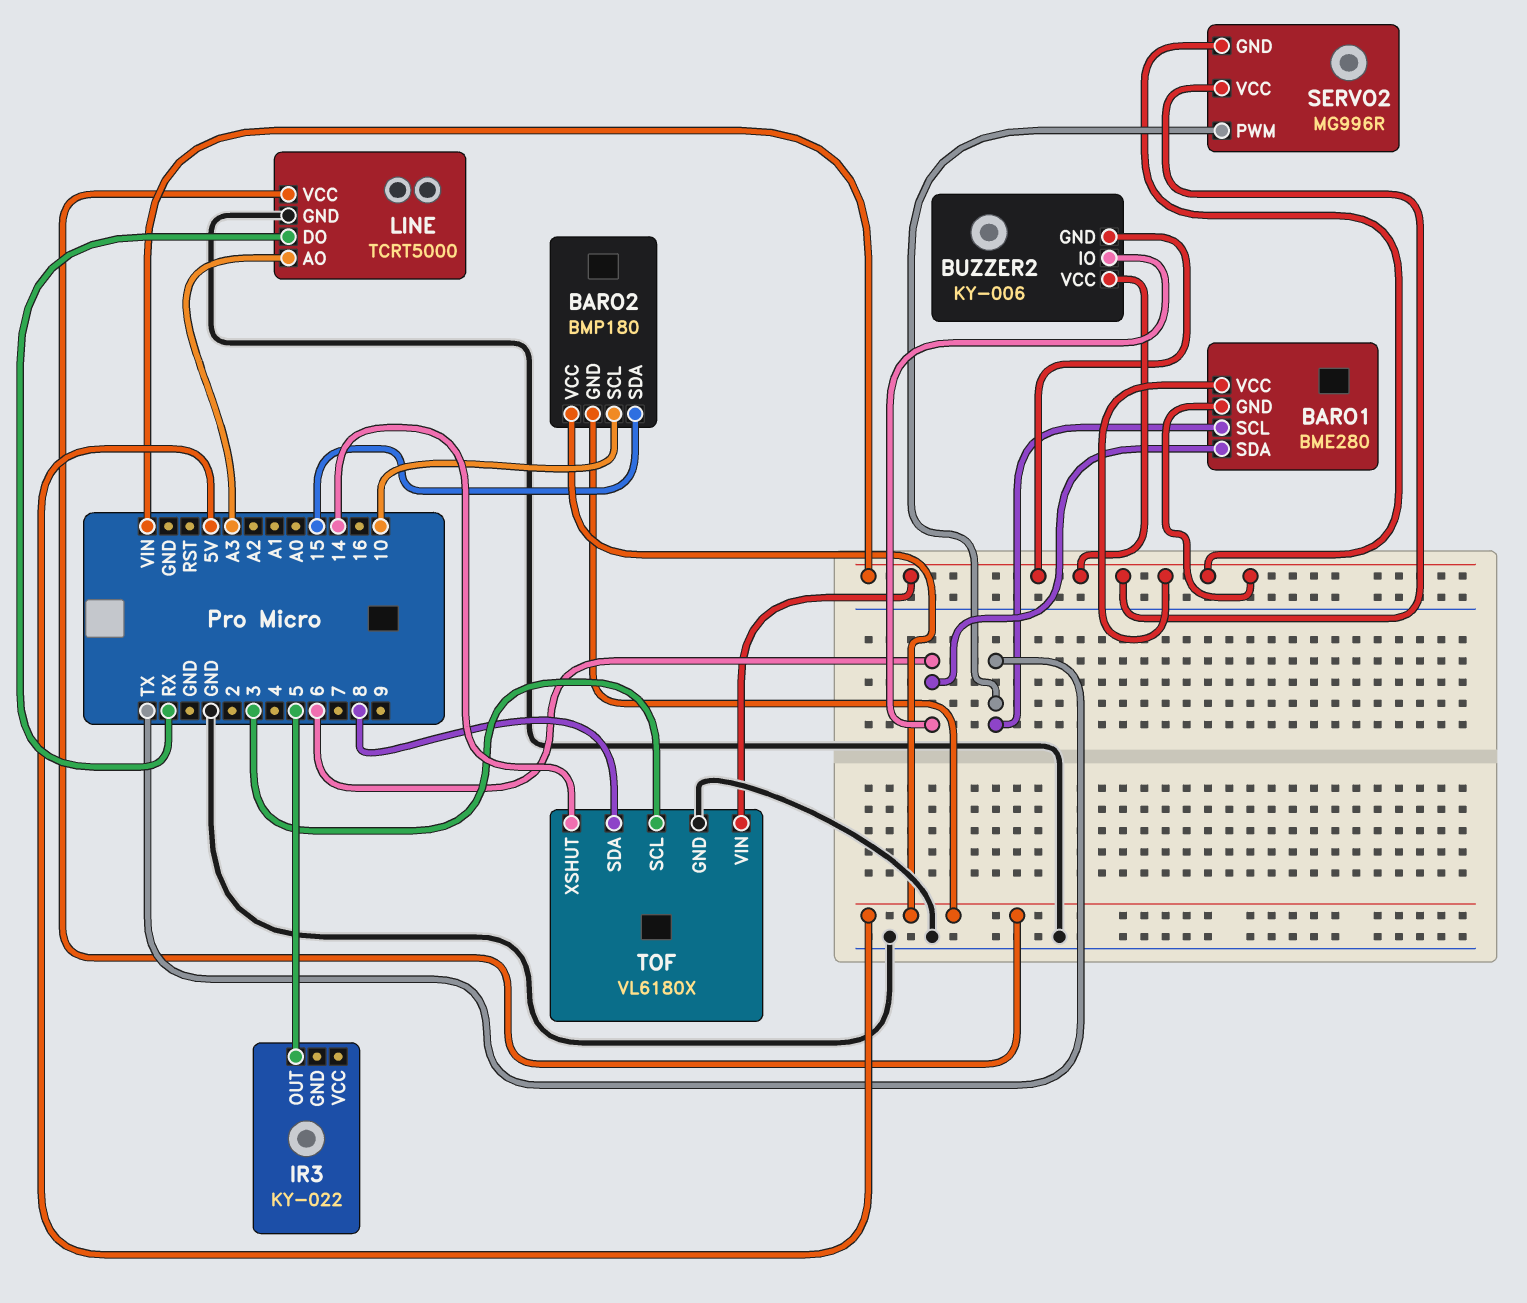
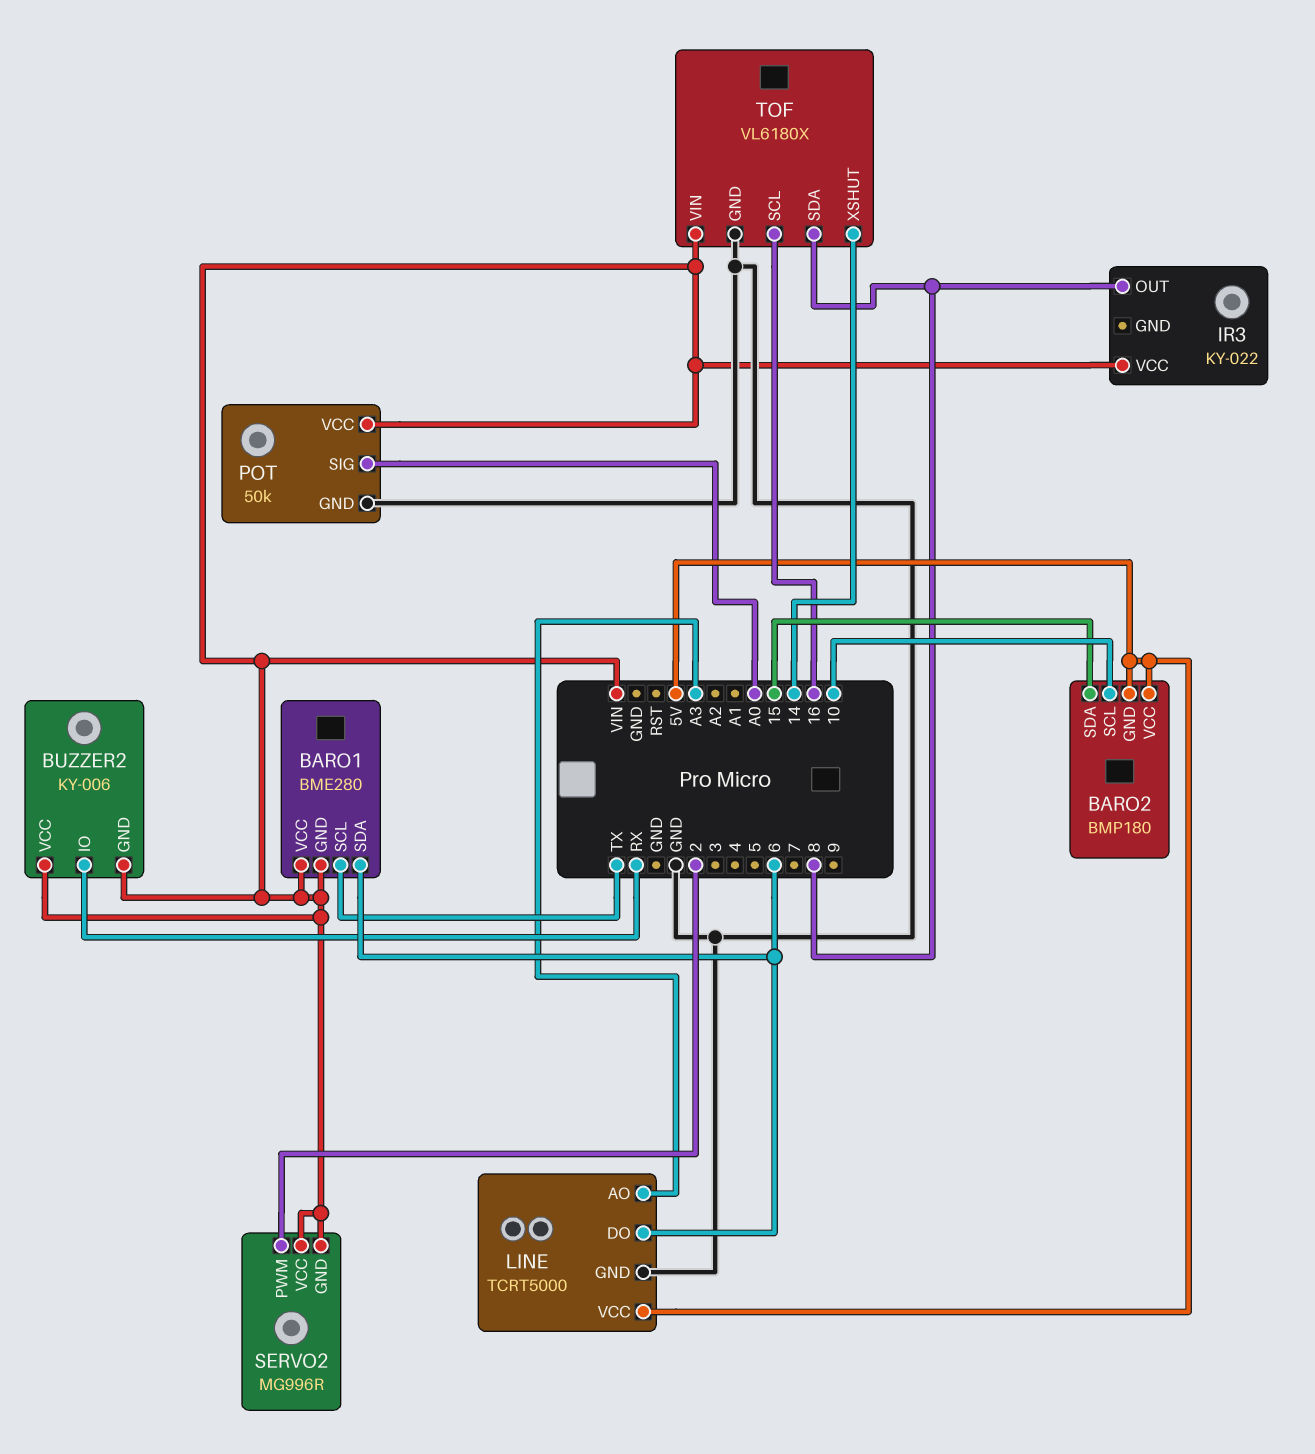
BUZZER2 pin IO: 6 -> RX
IR3 pin OUT: 5 -> 8
IR3 pin VCC: none -> VIN
LINE pin DO: RX -> 6
POT: none -> 50k
POT pin GND: none -> GND
POT pin SIG: none -> A0
POT pin VCC: none -> VIN
SERVO2 pin PWM: TX -> 2
TOF pin SCL: 3 -> 16

